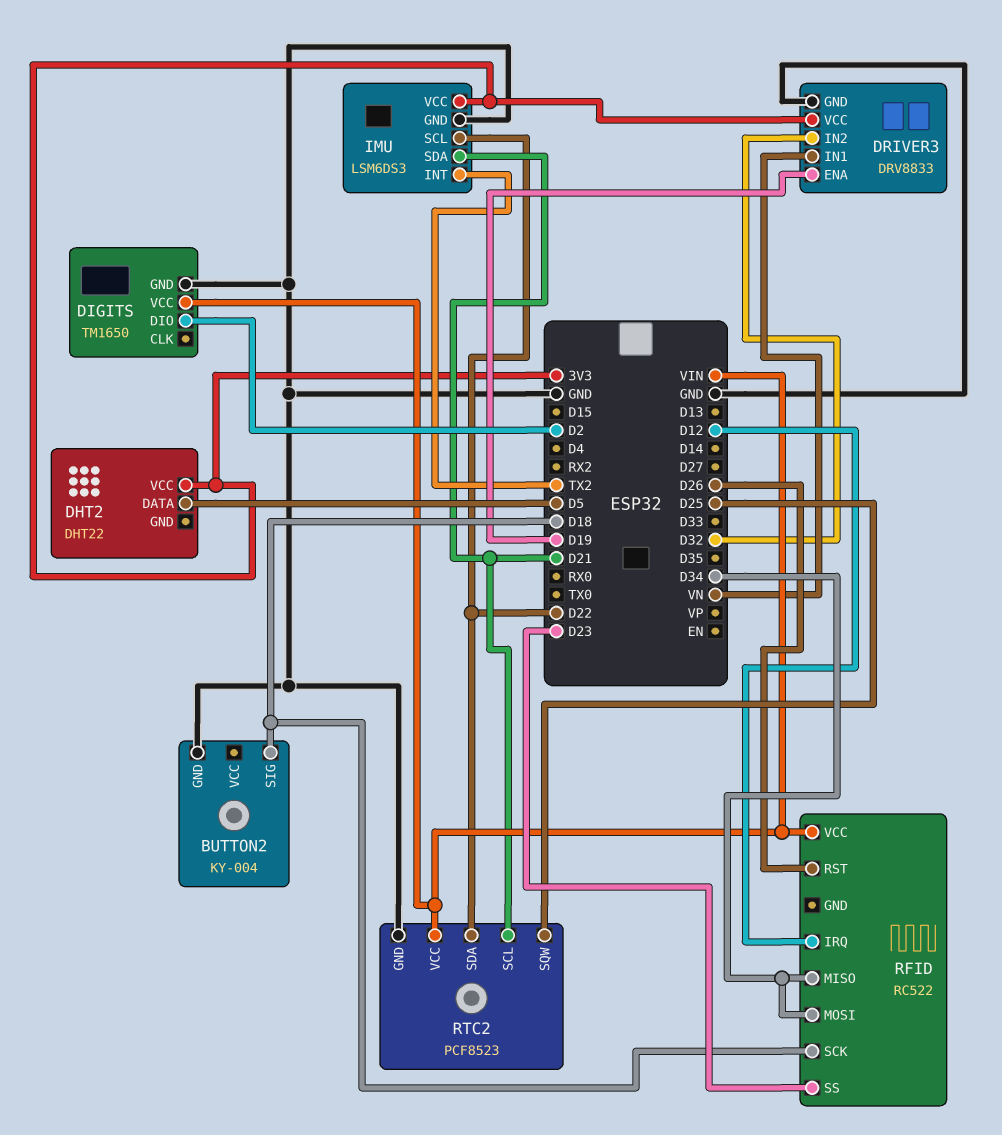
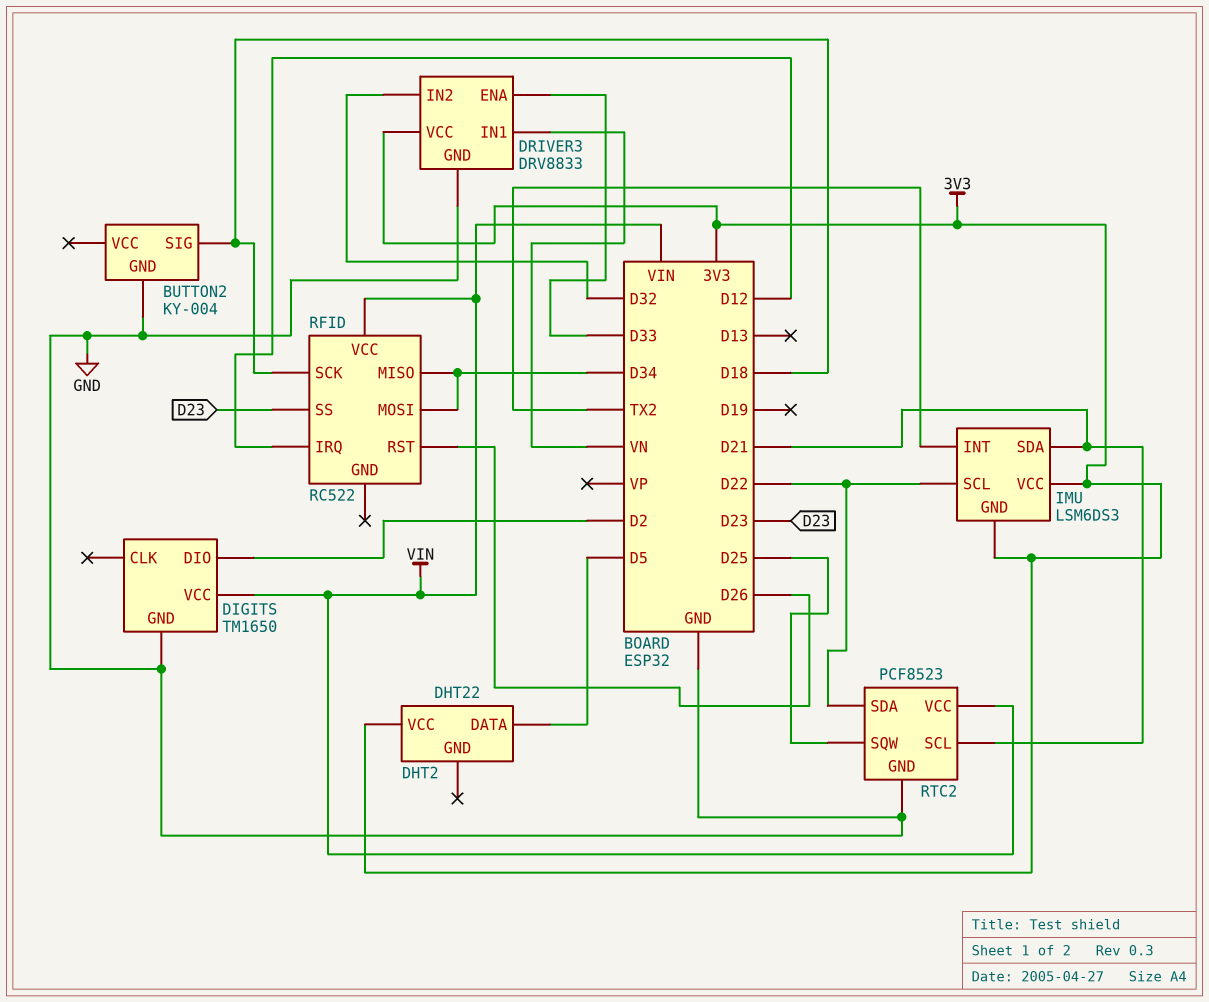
DRIVER3 pin ENA: D19 -> D33
IMU pin GND: GND -> 3V3

